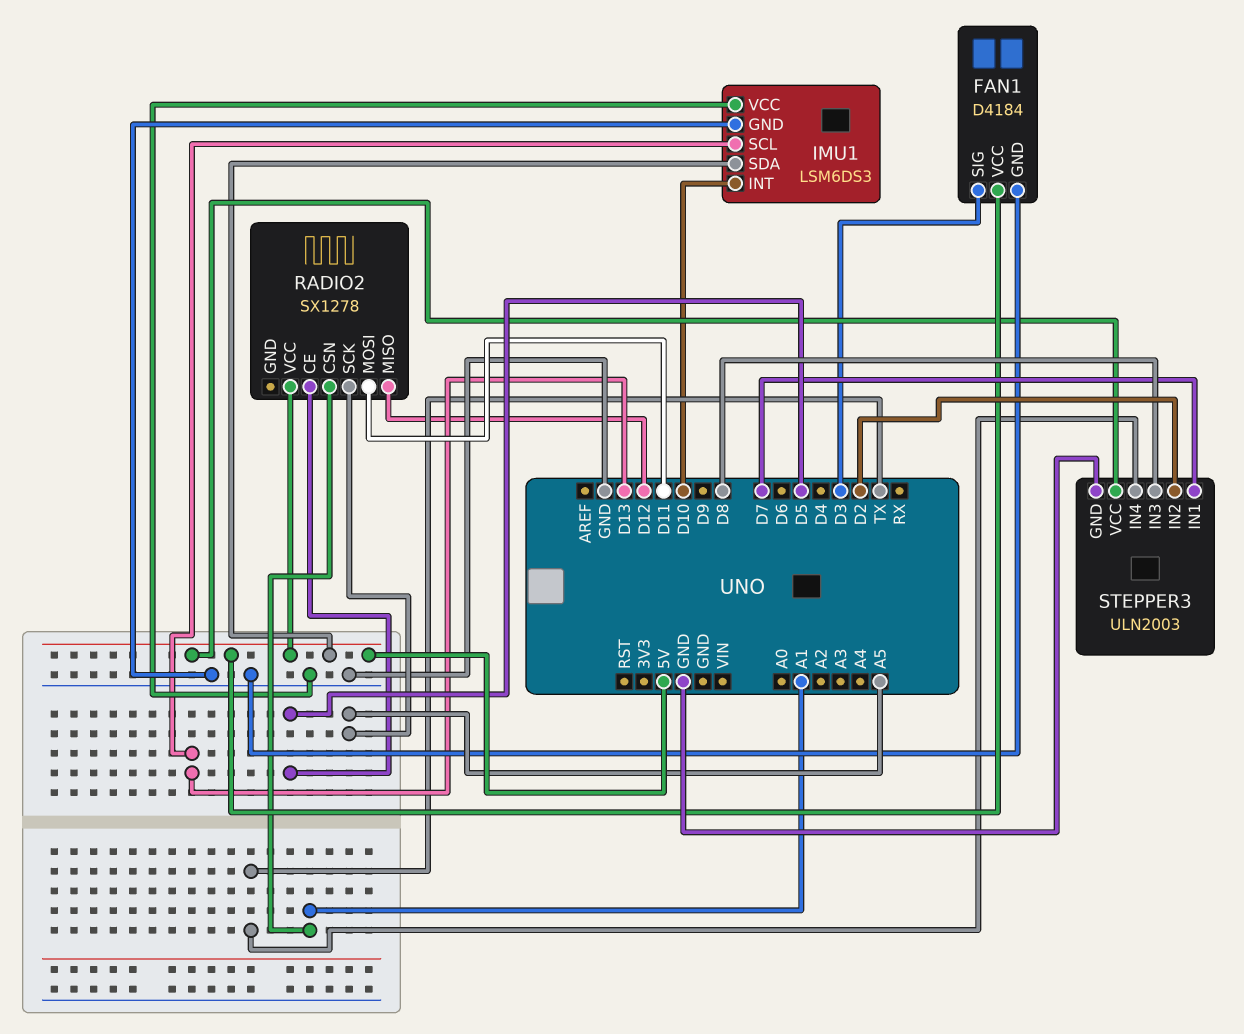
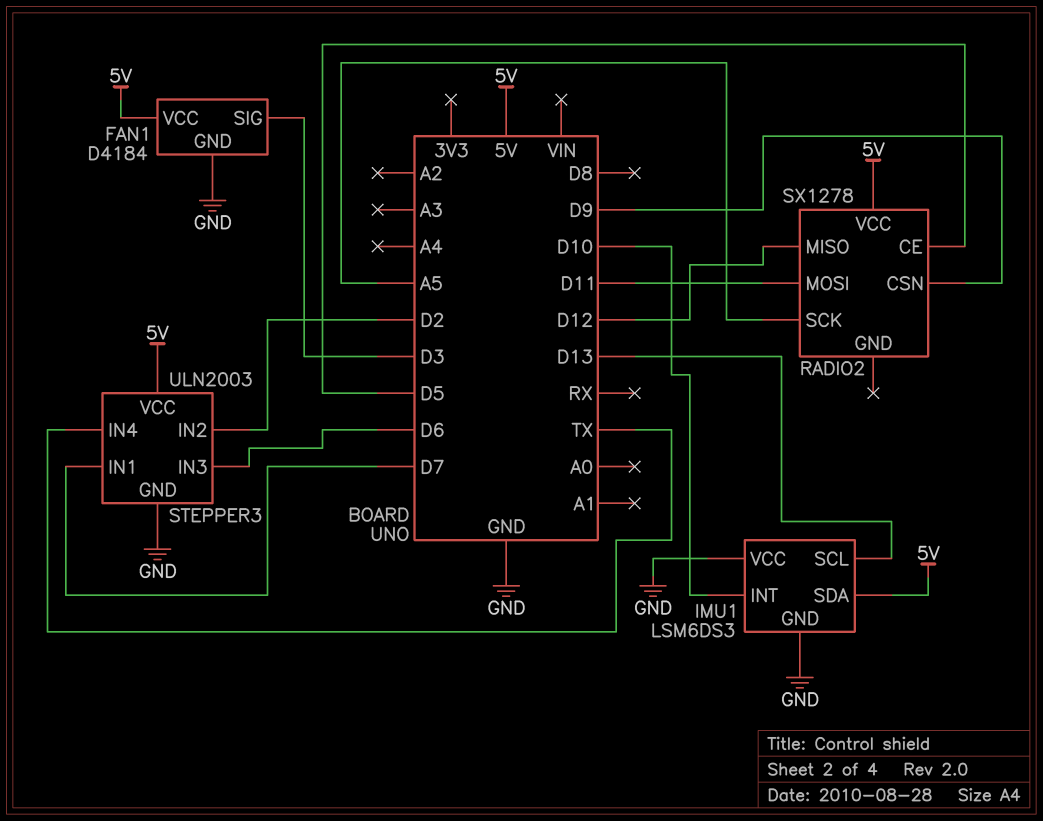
RADIO2 pin CSN: A1 -> D9
STEPPER3 pin IN3: D8 -> D6

